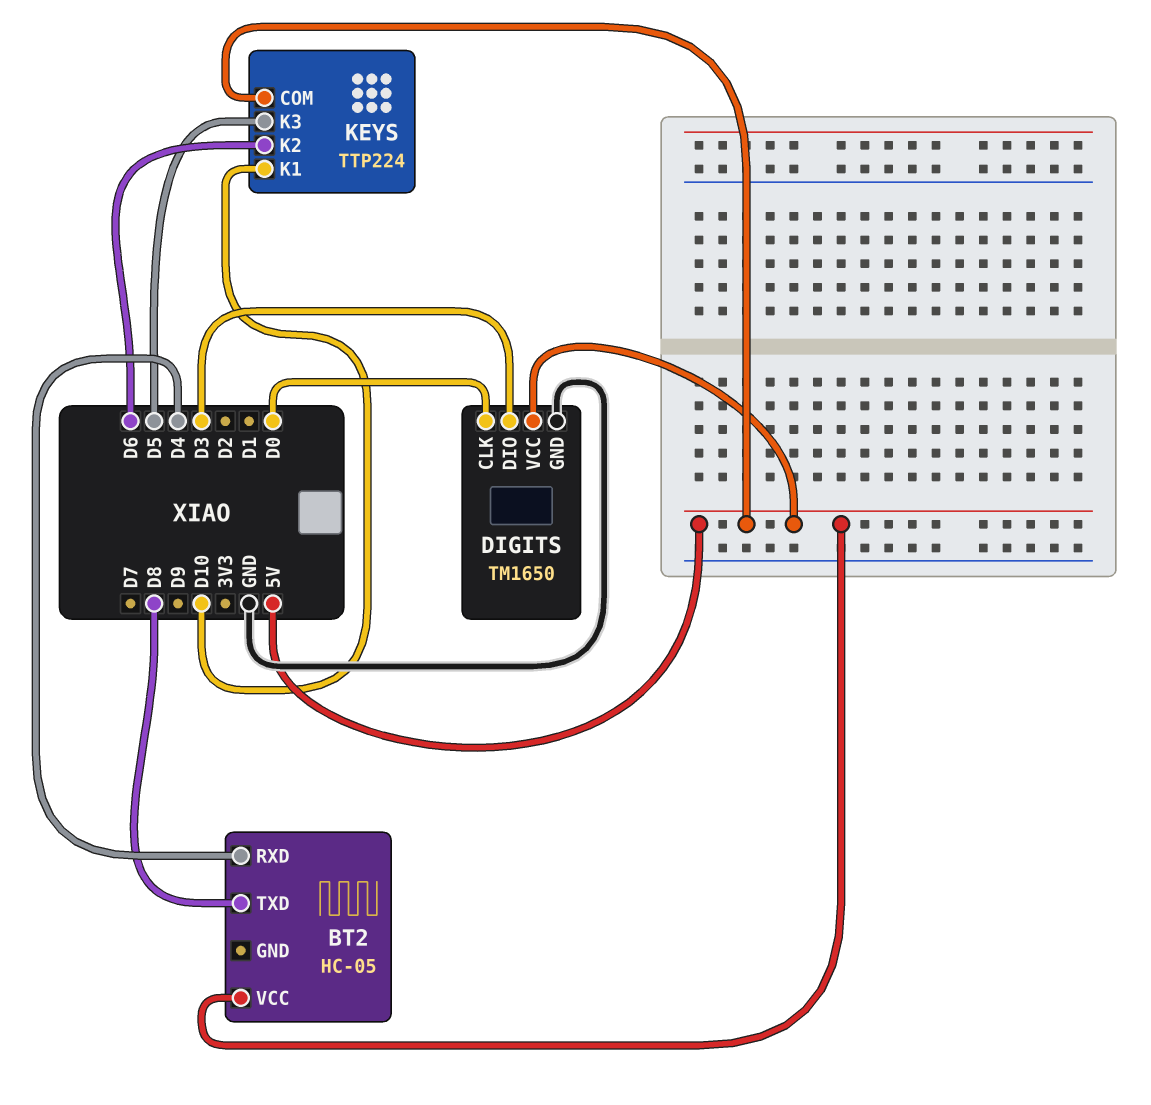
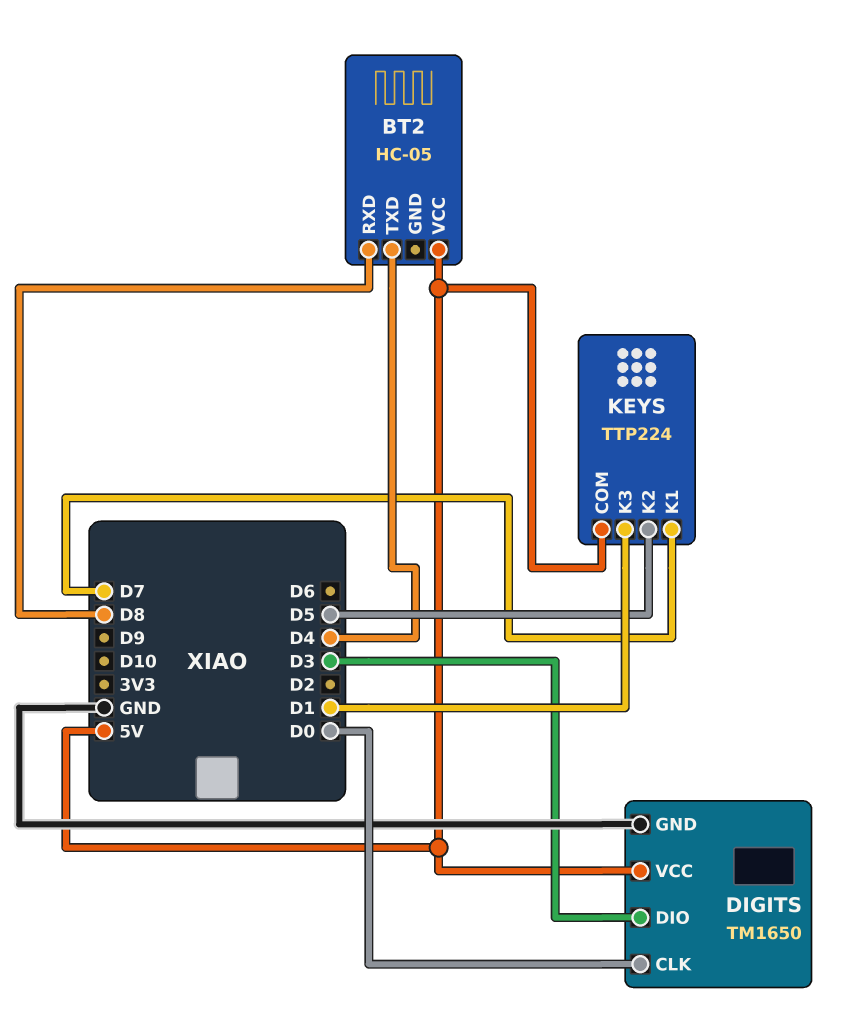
BT2 pin RXD: D4 -> D8
BT2 pin TXD: D8 -> D4
KEYS pin K1: D10 -> D7
KEYS pin K2: D6 -> D5
KEYS pin K3: D5 -> D1

